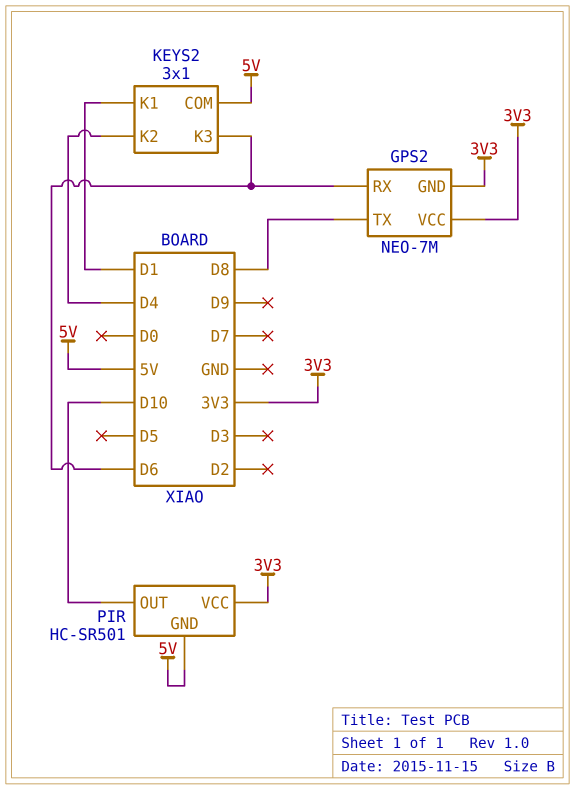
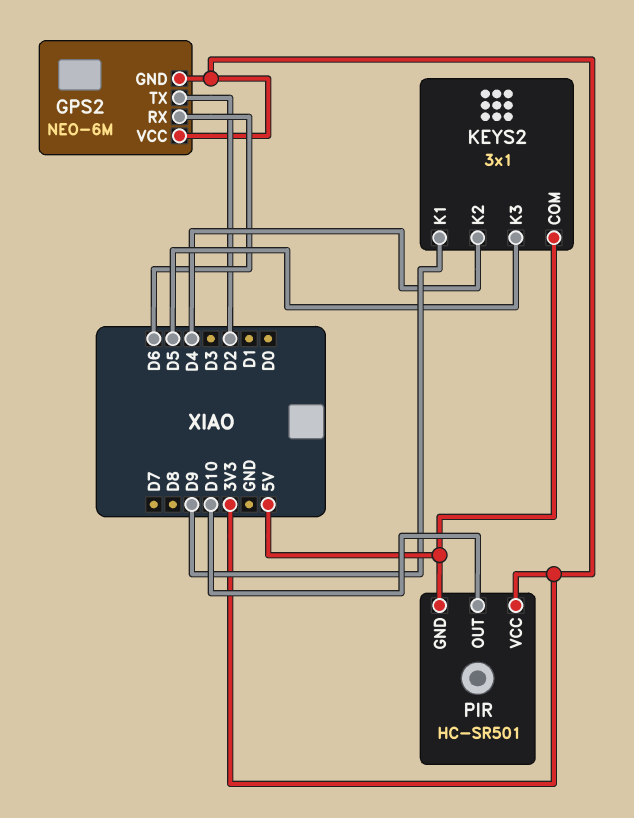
GPS2: NEO-7M -> NEO-6M
GPS2 pin TX: D8 -> D2
KEYS2 pin K1: D1 -> D9
KEYS2 pin K3: D6 -> D5

